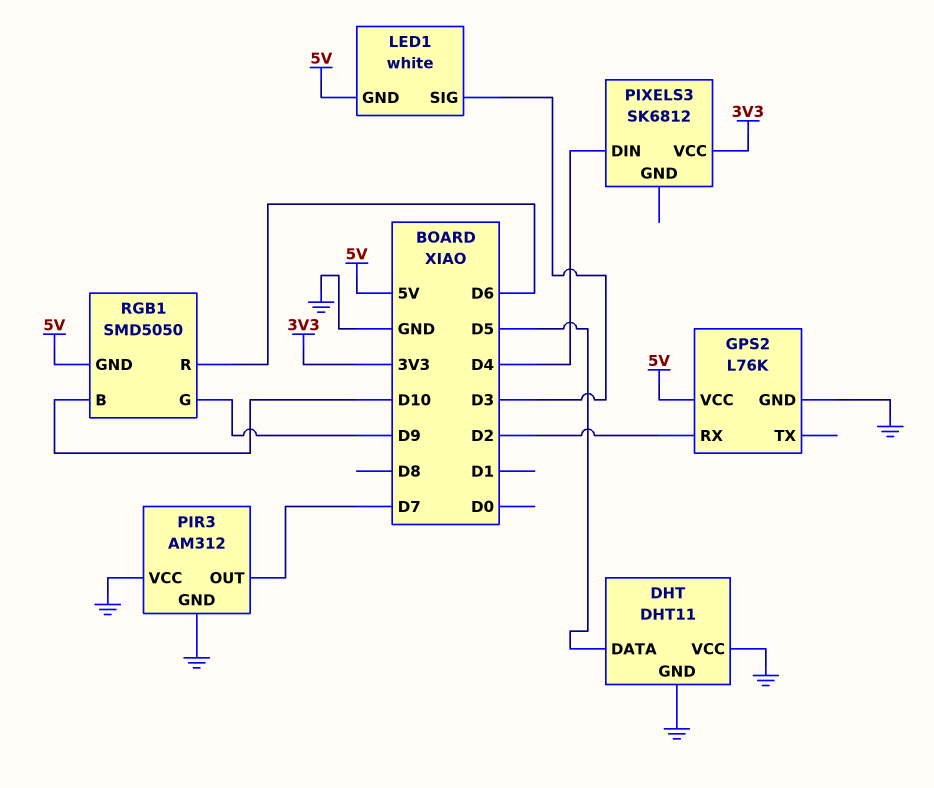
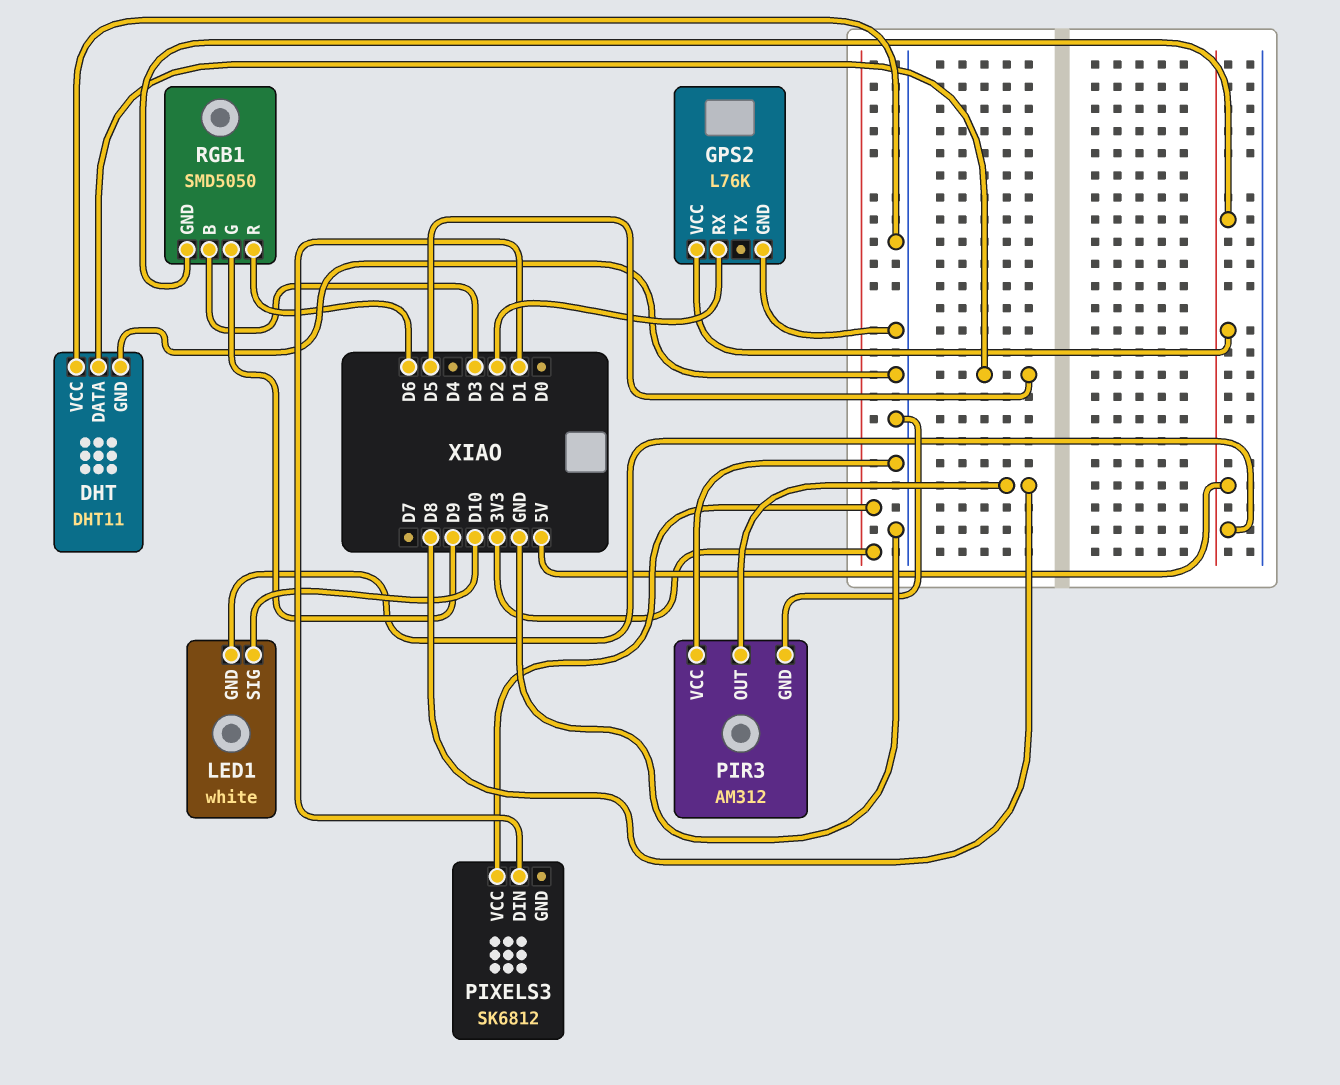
LED1 pin SIG: D3 -> D10
PIR3 pin OUT: D7 -> D8
PIXELS3 pin DIN: D4 -> D1
RGB1 pin B: D10 -> D3

